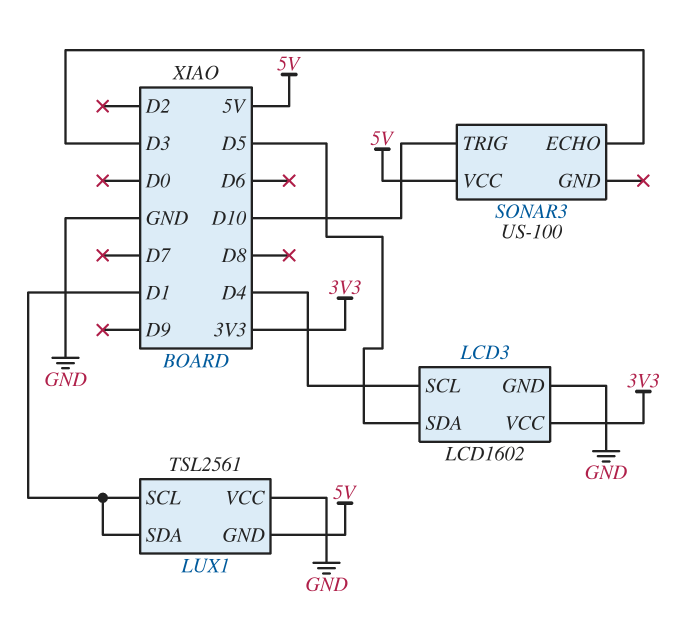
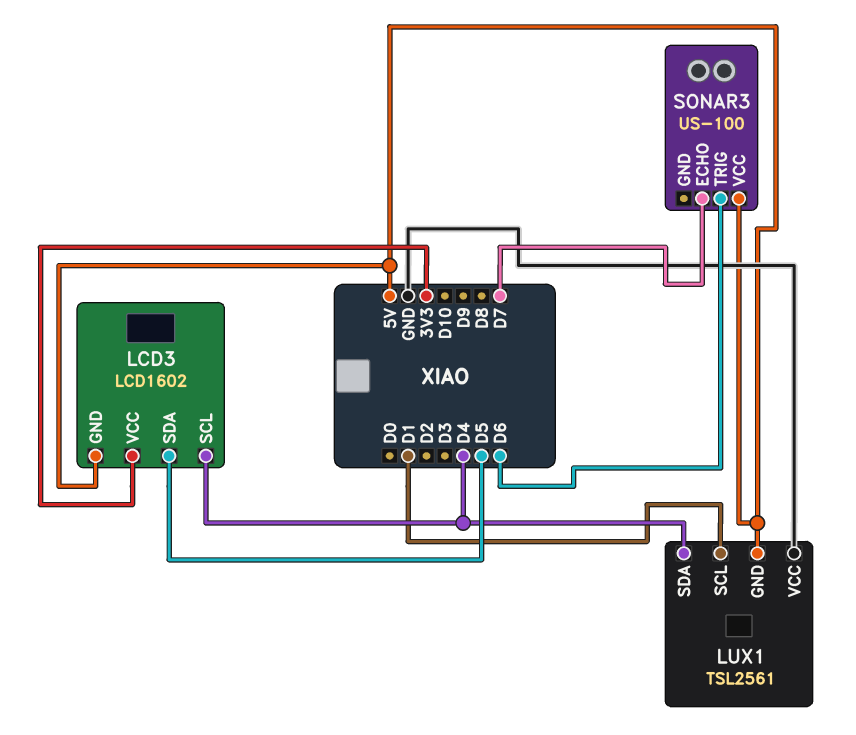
LCD3 pin GND: GND -> 5V
LUX1 pin SDA: D1 -> D4
SONAR3 pin ECHO: D3 -> D7
SONAR3 pin TRIG: D10 -> D6

